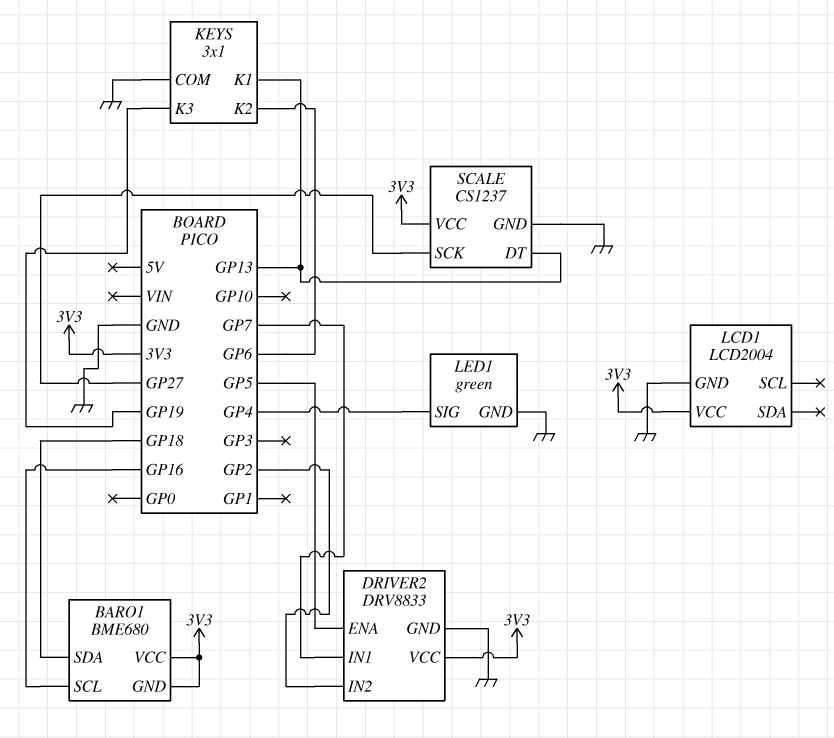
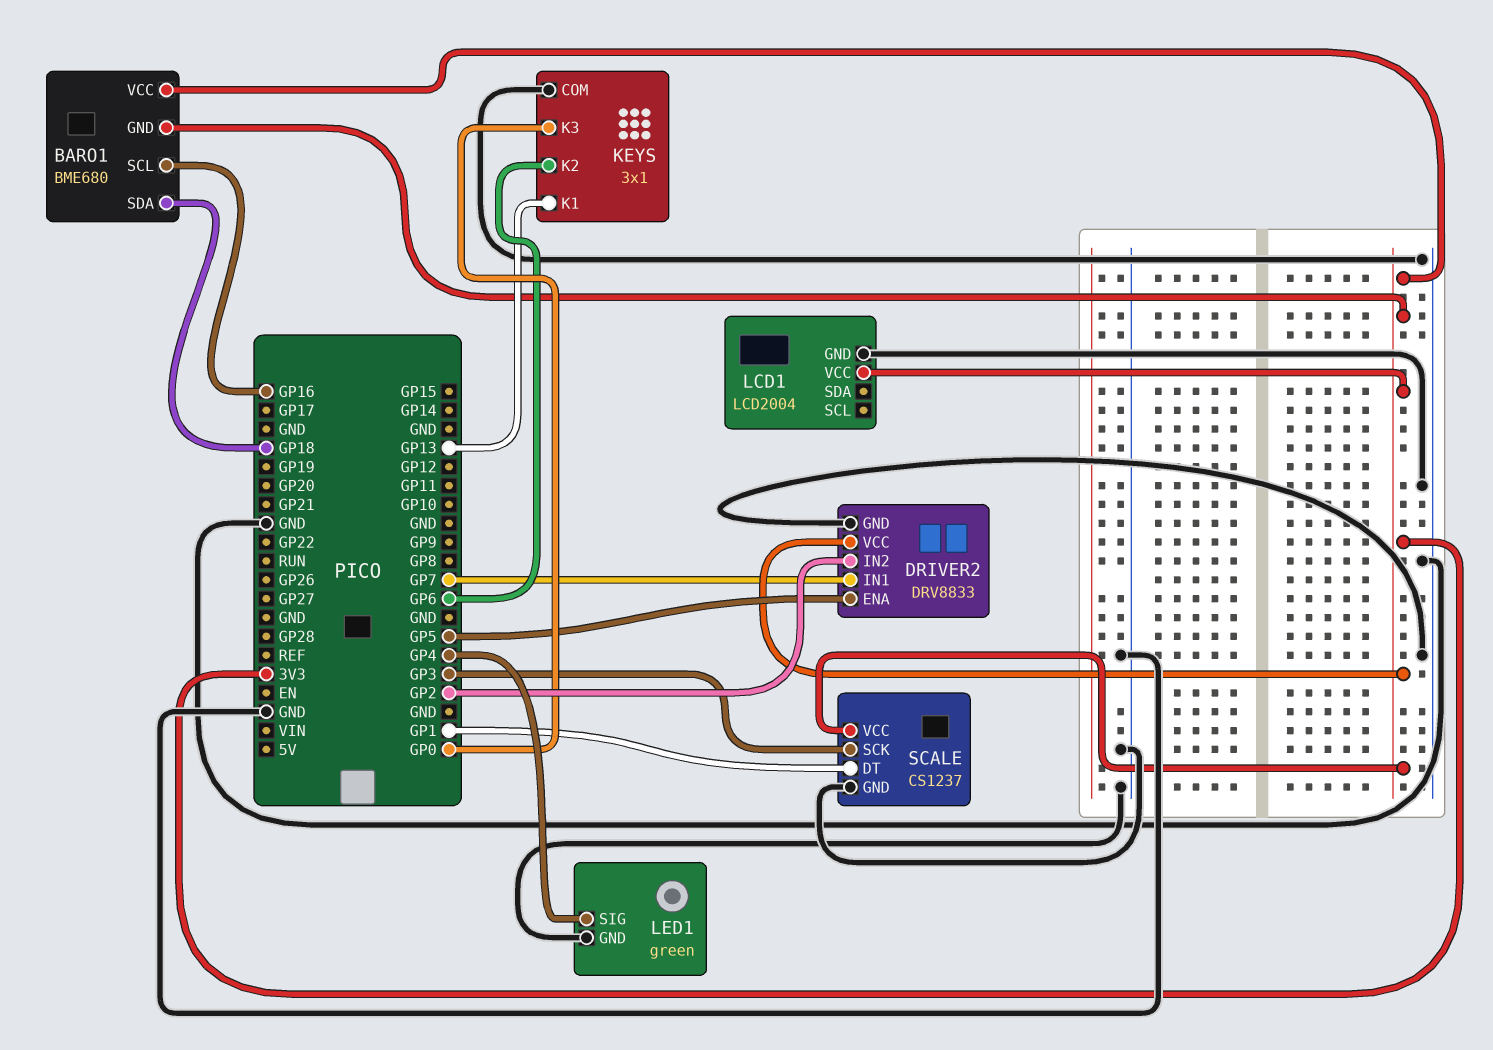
KEYS pin K3: GP19 -> GP0
SCALE pin DT: GP13 -> GP1
SCALE pin SCK: GP27 -> GP3

